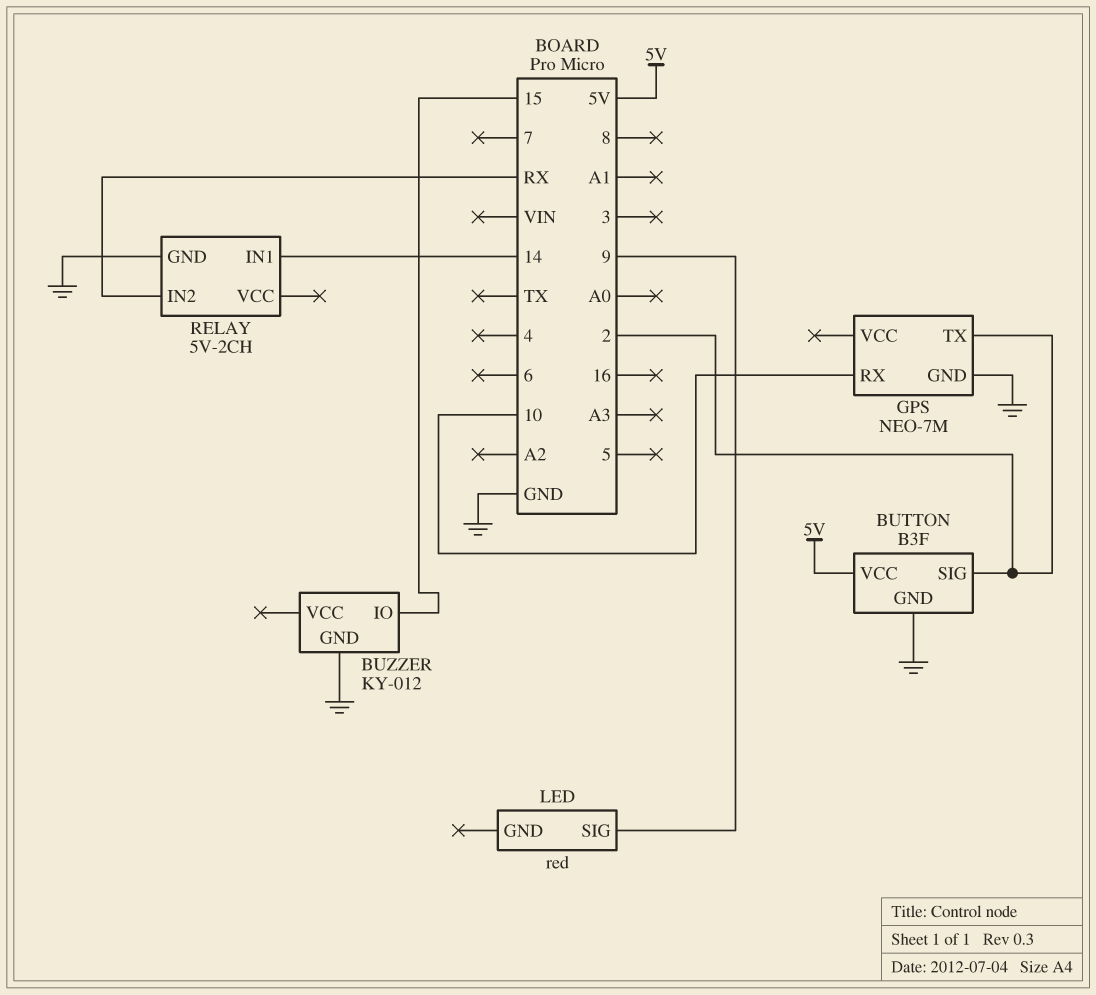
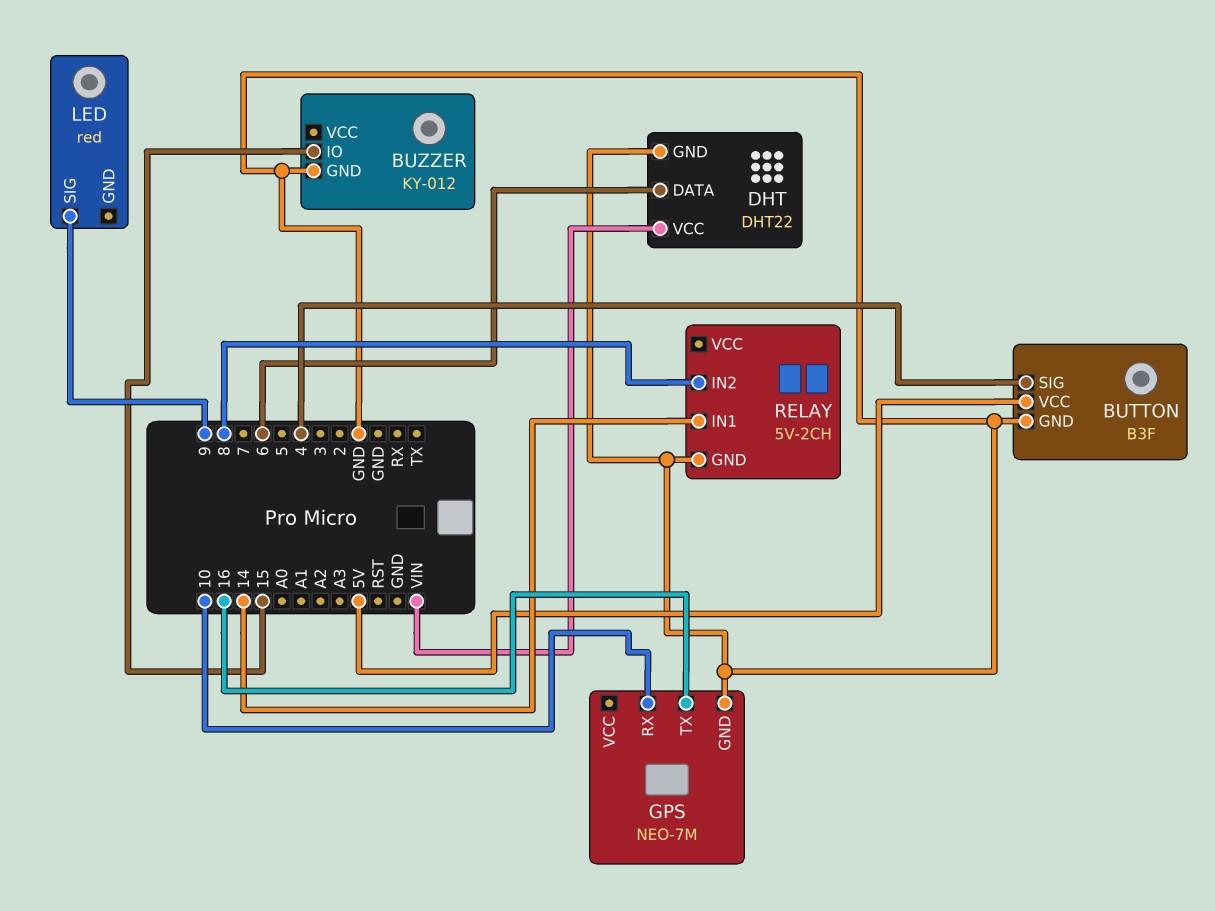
BUTTON pin SIG: 2 -> 4
DHT: none -> DHT22
DHT pin DATA: none -> 6
DHT pin GND: none -> GND
DHT pin VCC: none -> VIN
GPS pin TX: 2 -> 16
RELAY pin IN2: RX -> 8

